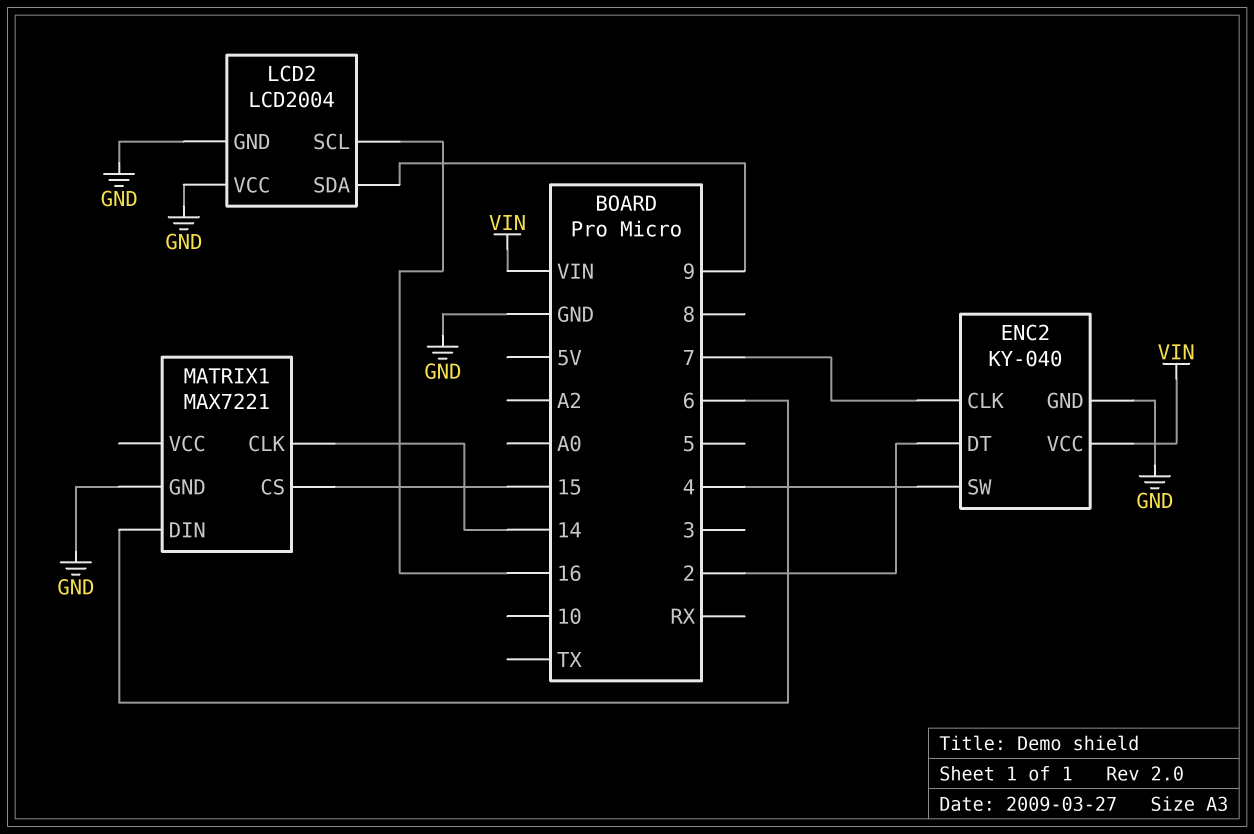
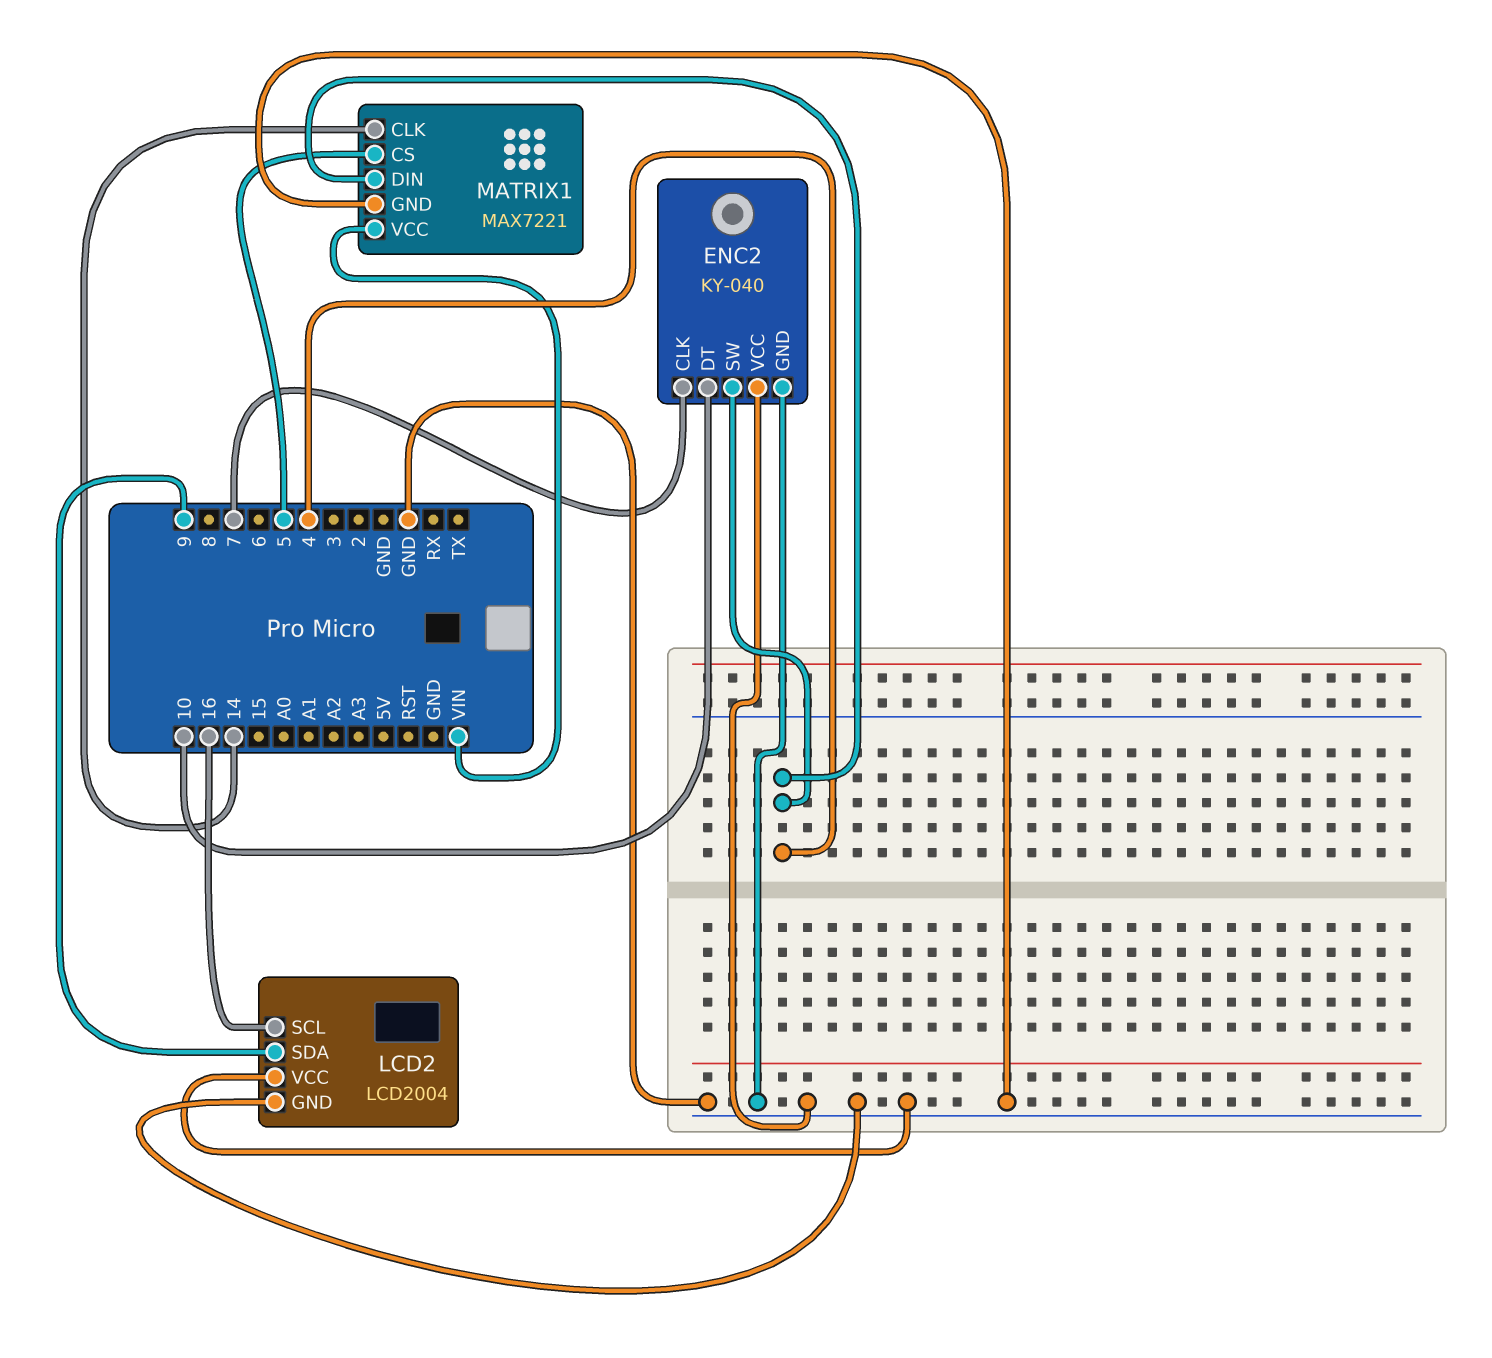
ENC2 pin DT: 2 -> 10
ENC2 pin VCC: VIN -> GND
MATRIX1 pin CS: 15 -> 5
MATRIX1 pin DIN: 6 -> 4
MATRIX1 pin VCC: none -> VIN

